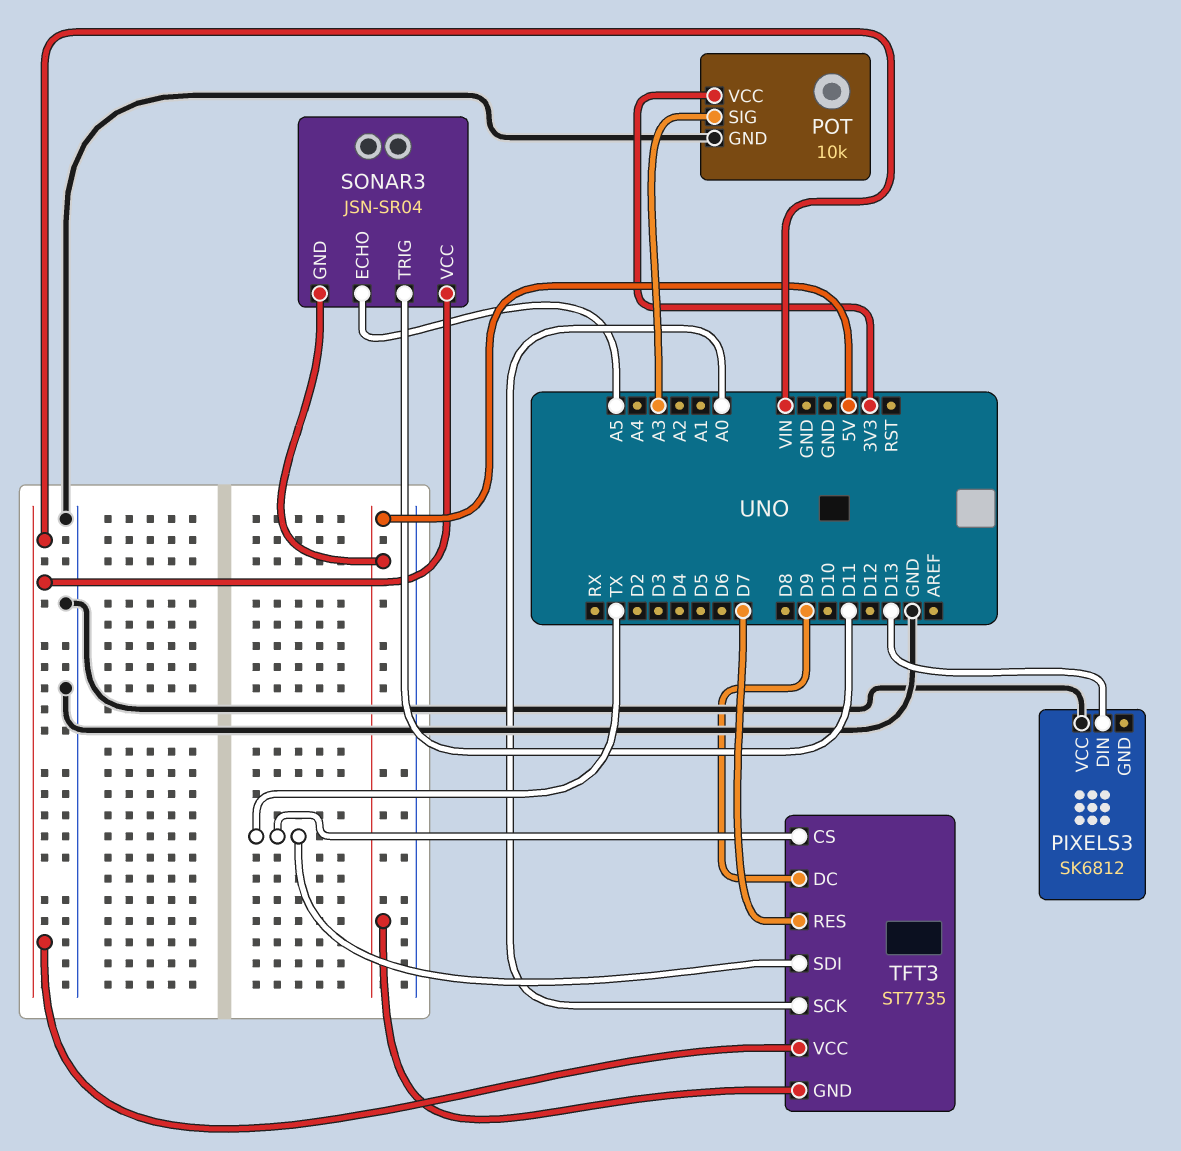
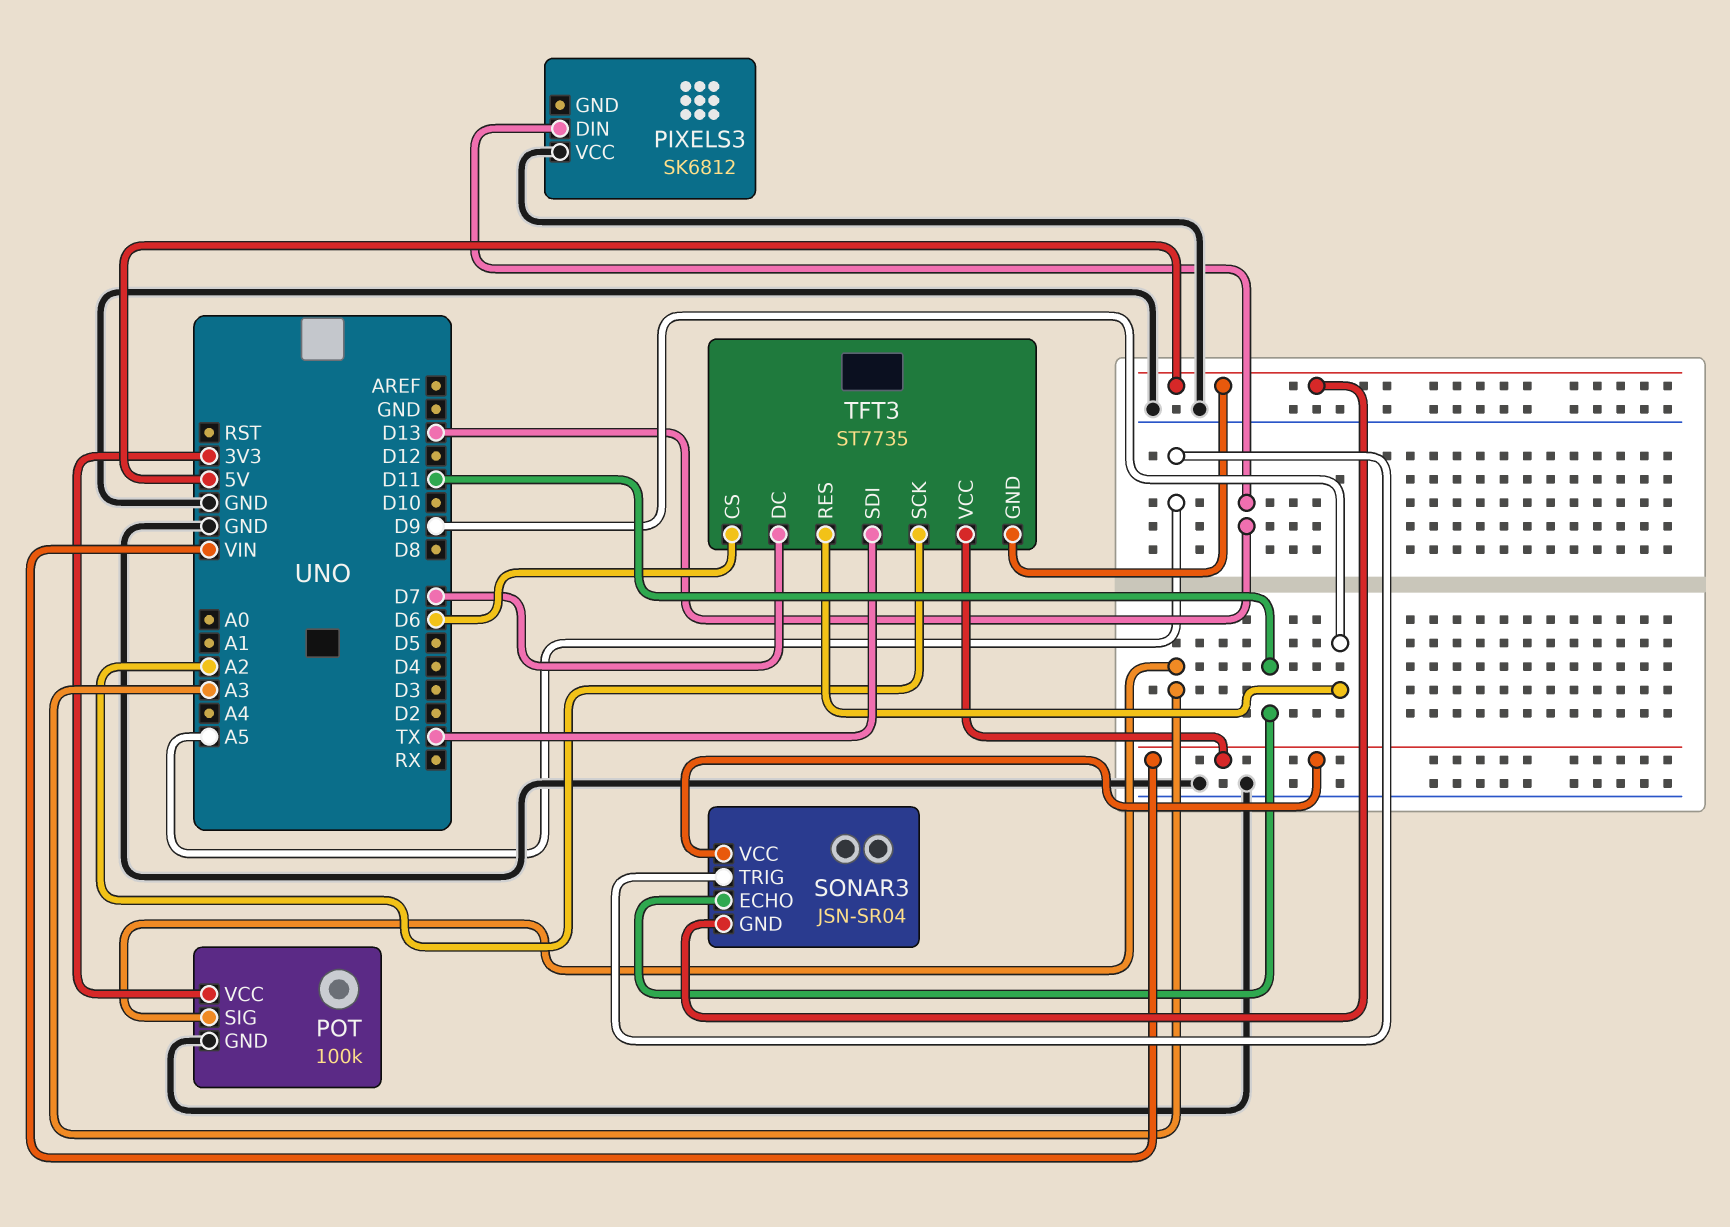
POT: 10k -> 100k
SONAR3 pin ECHO: A5 -> D11
SONAR3 pin TRIG: D11 -> A5
TFT3 pin CS: TX -> D6
TFT3 pin DC: D9 -> D7
TFT3 pin RES: D7 -> D9
TFT3 pin SCK: A0 -> A2

